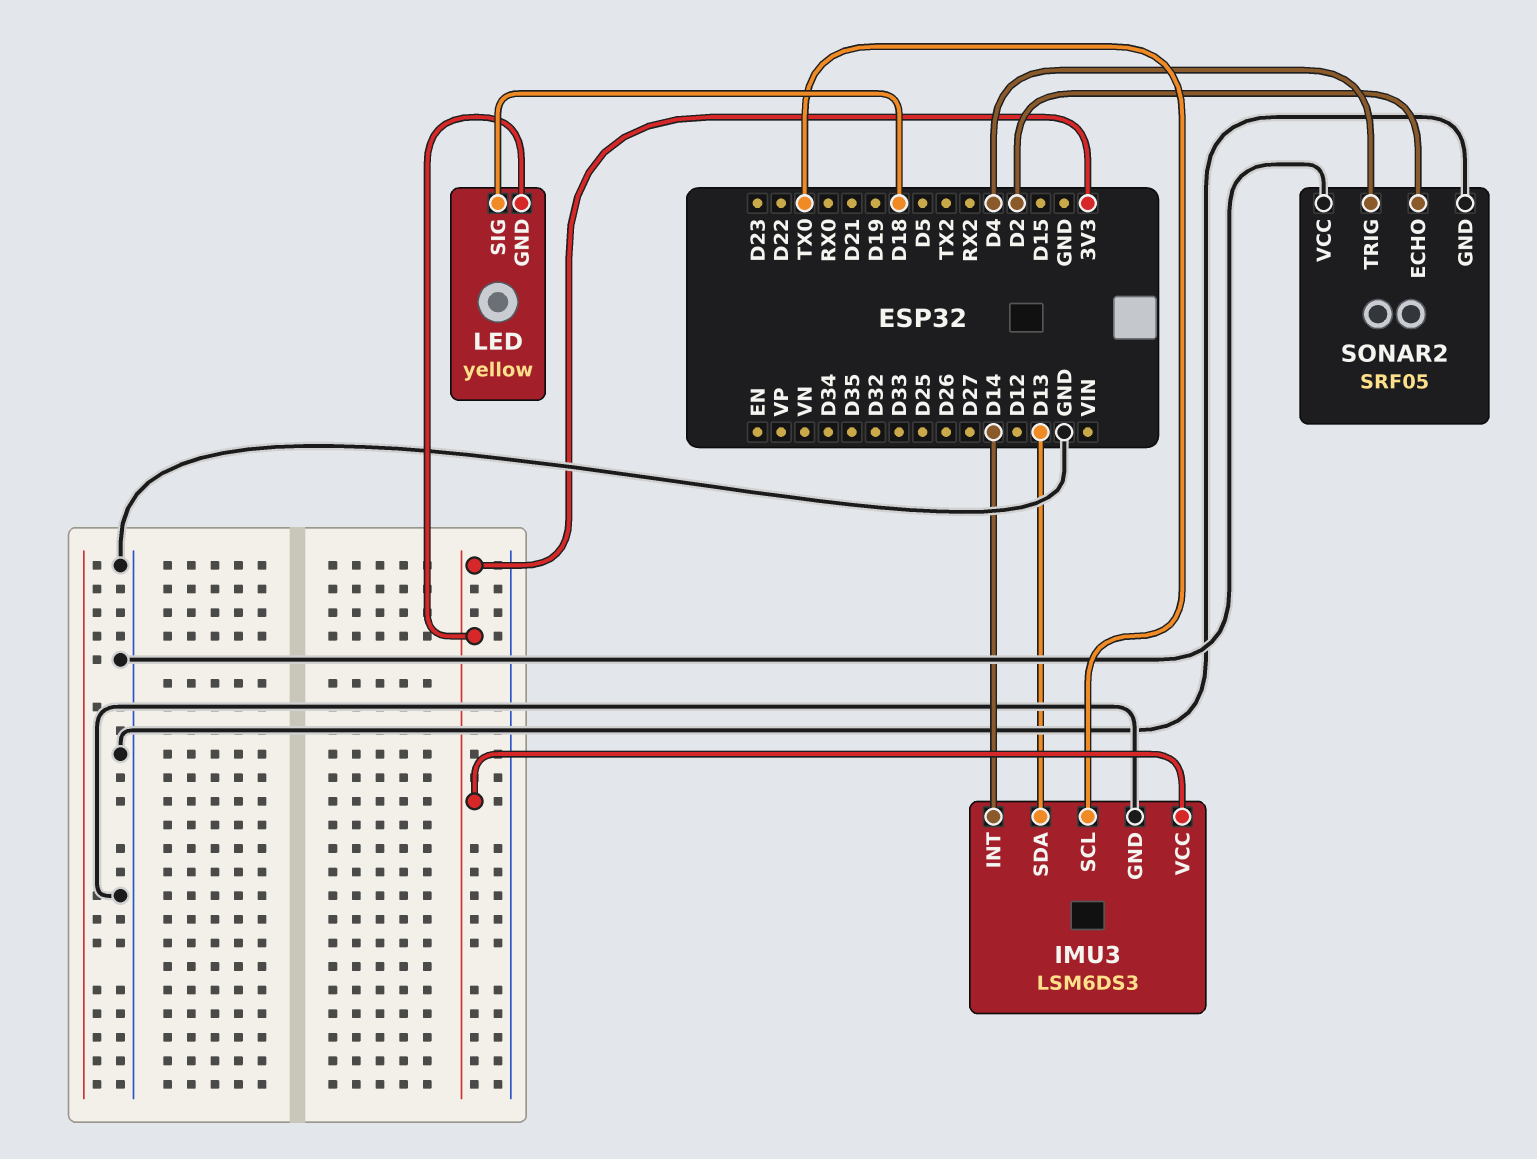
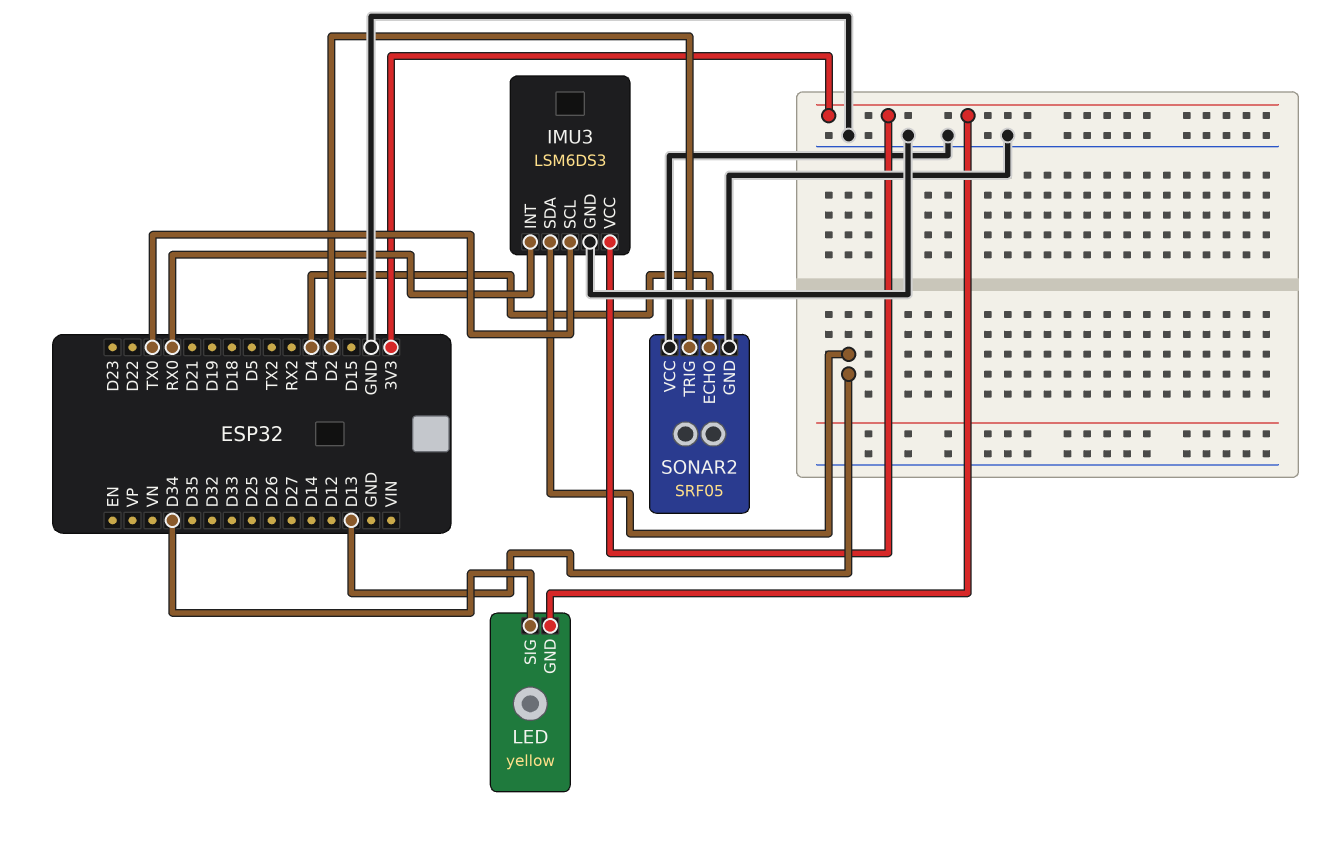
IMU3 pin INT: D14 -> RX0
LED pin SIG: D18 -> D34
SONAR2 pin ECHO: D2 -> D4
SONAR2 pin TRIG: D4 -> D2

